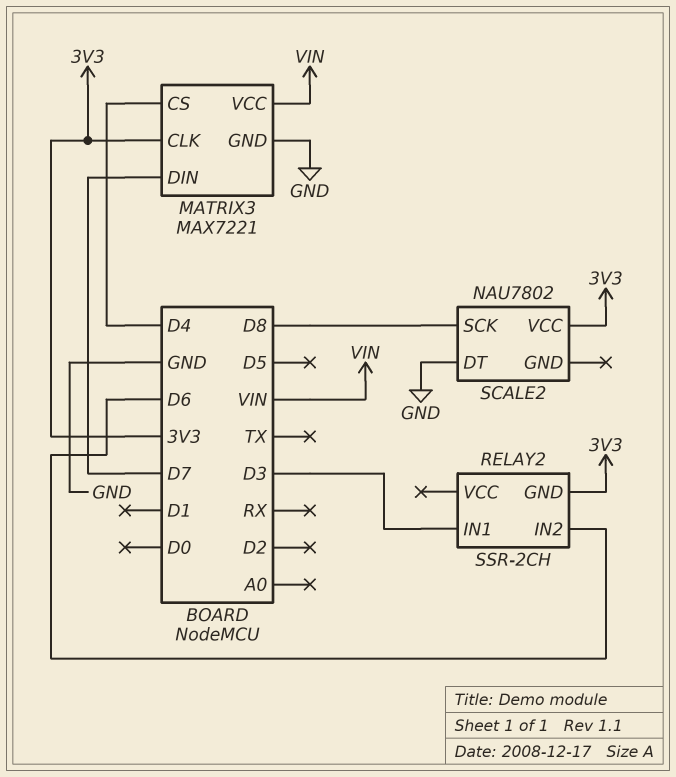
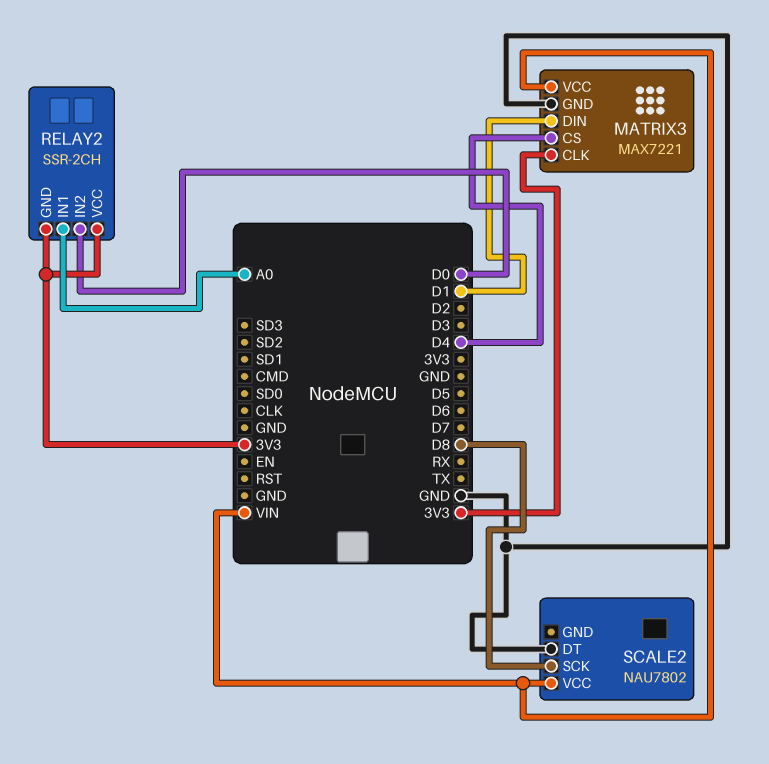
MATRIX3 pin DIN: D7 -> D1
RELAY2 pin IN1: D3 -> A0
RELAY2 pin IN2: D6 -> D0
RELAY2 pin VCC: none -> 3V3
SCALE2 pin VCC: 3V3 -> VIN

